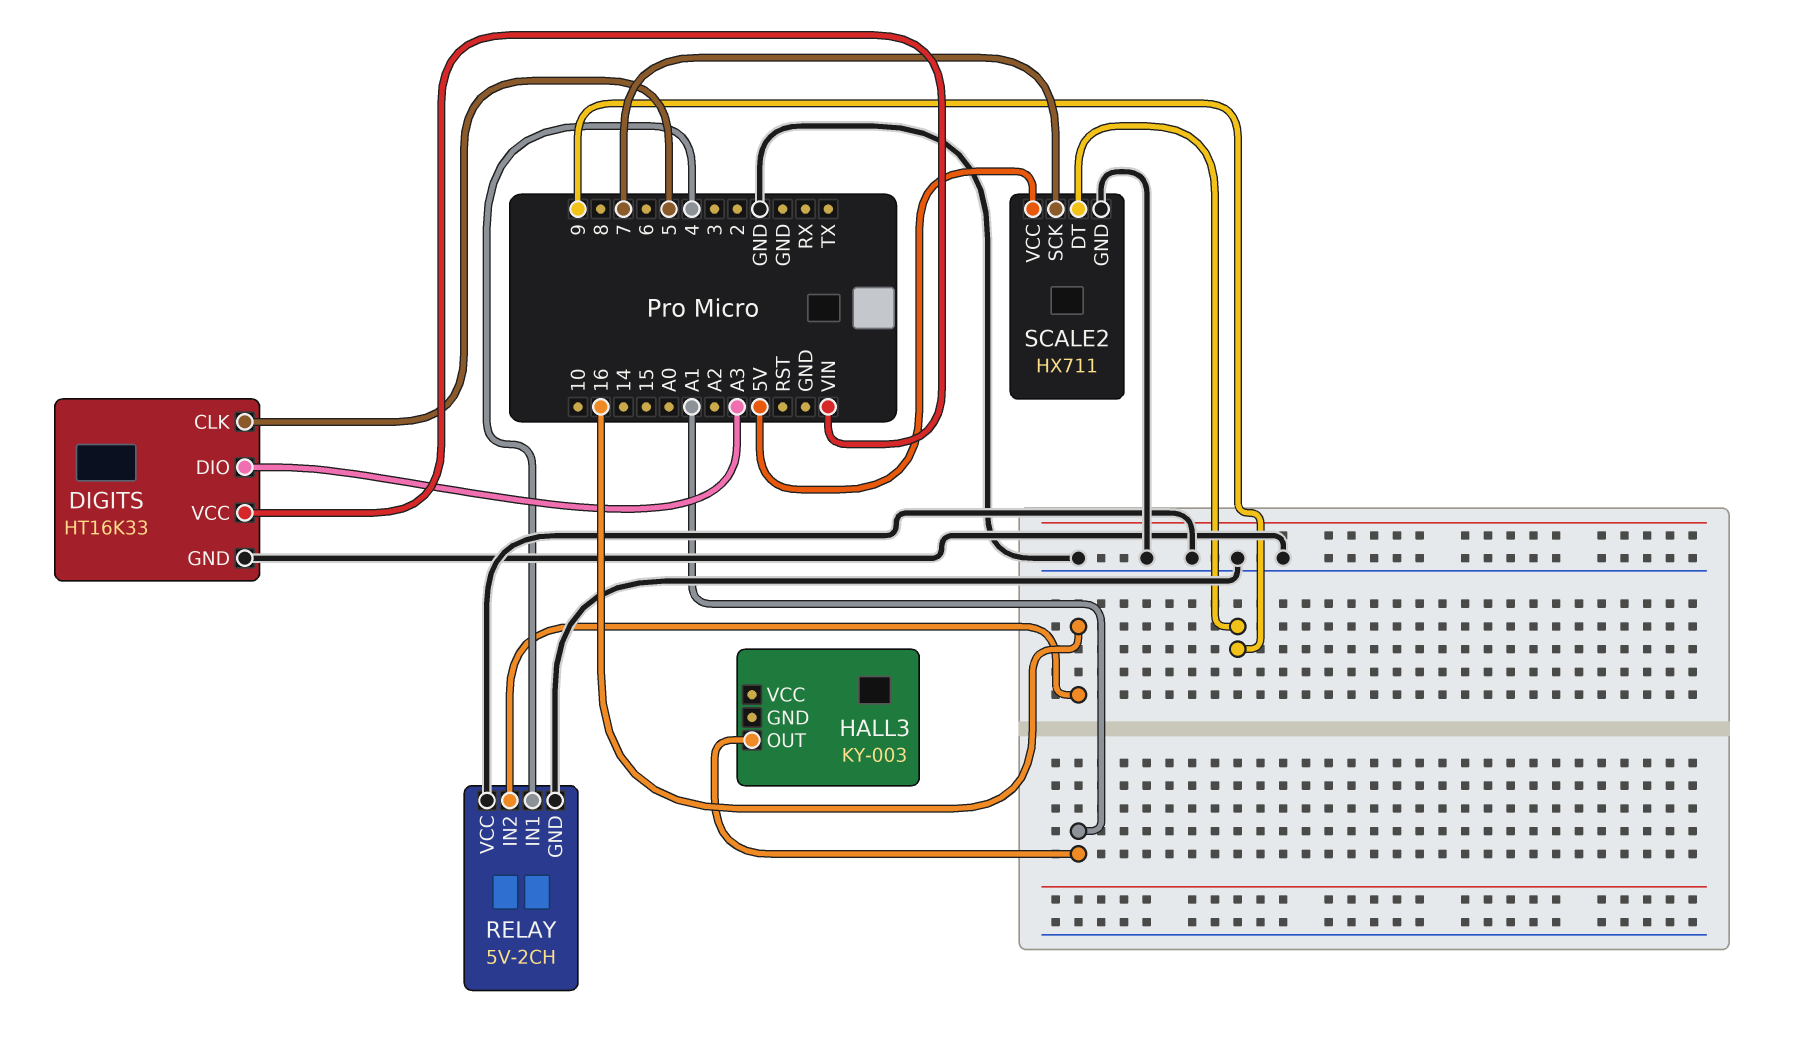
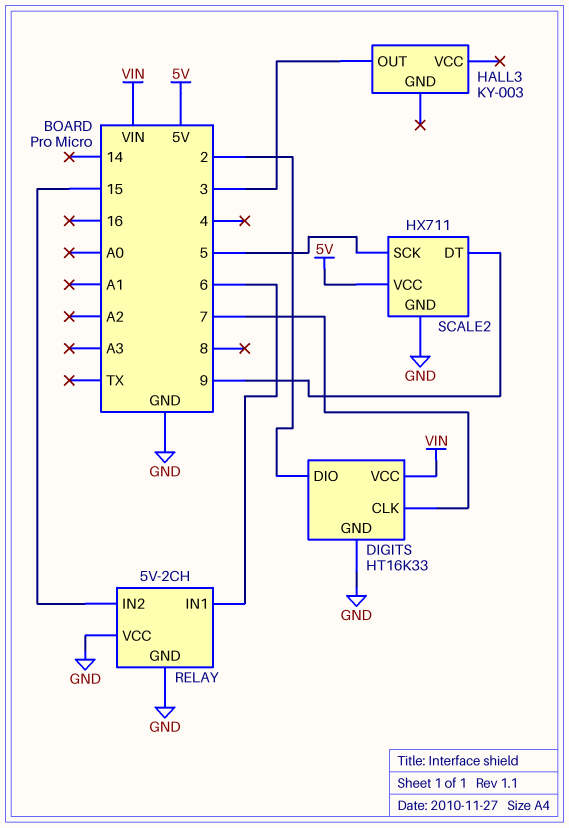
DIGITS pin CLK: 5 -> 7
DIGITS pin DIO: A3 -> 2
HALL3 pin OUT: A1 -> 3
RELAY pin IN1: 4 -> 6
RELAY pin IN2: 16 -> 15
SCALE2 pin SCK: 7 -> 5

